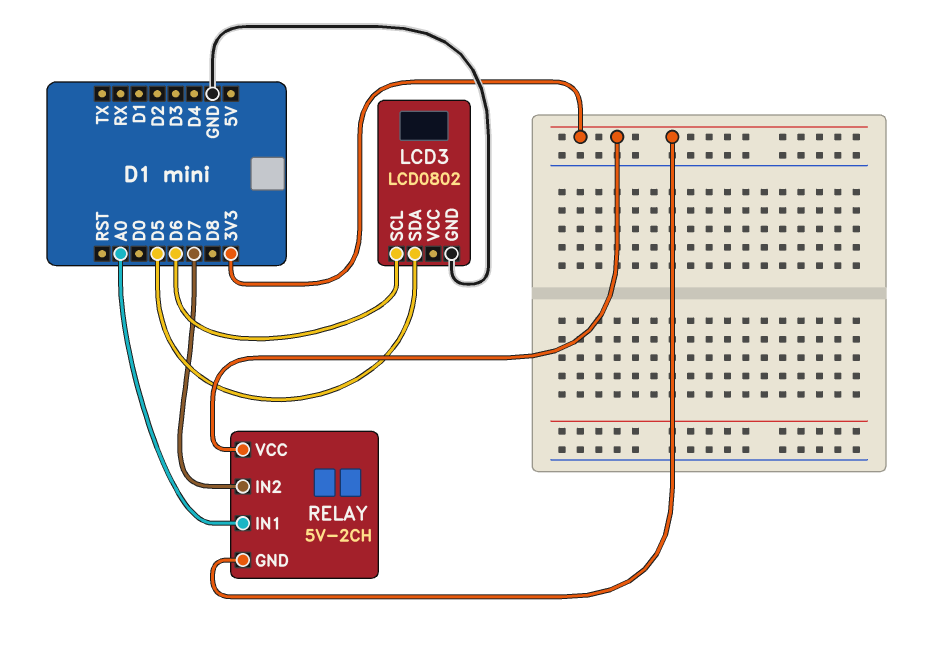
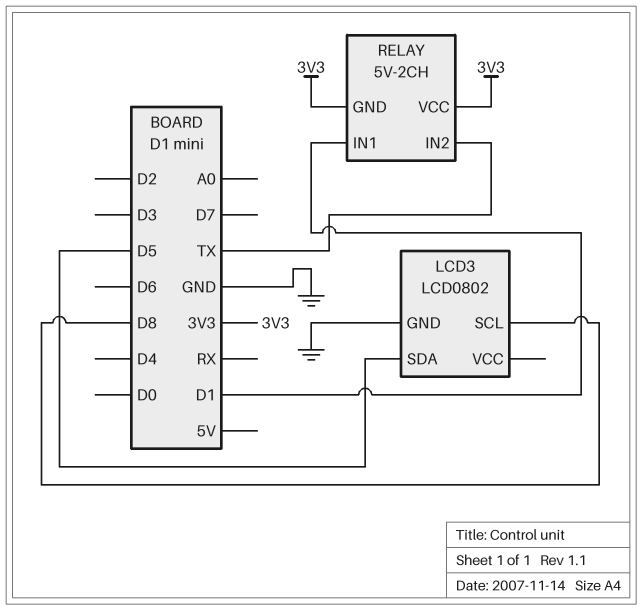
LCD3 pin SCL: D6 -> D8
RELAY pin IN1: A0 -> D1
RELAY pin IN2: D7 -> TX

